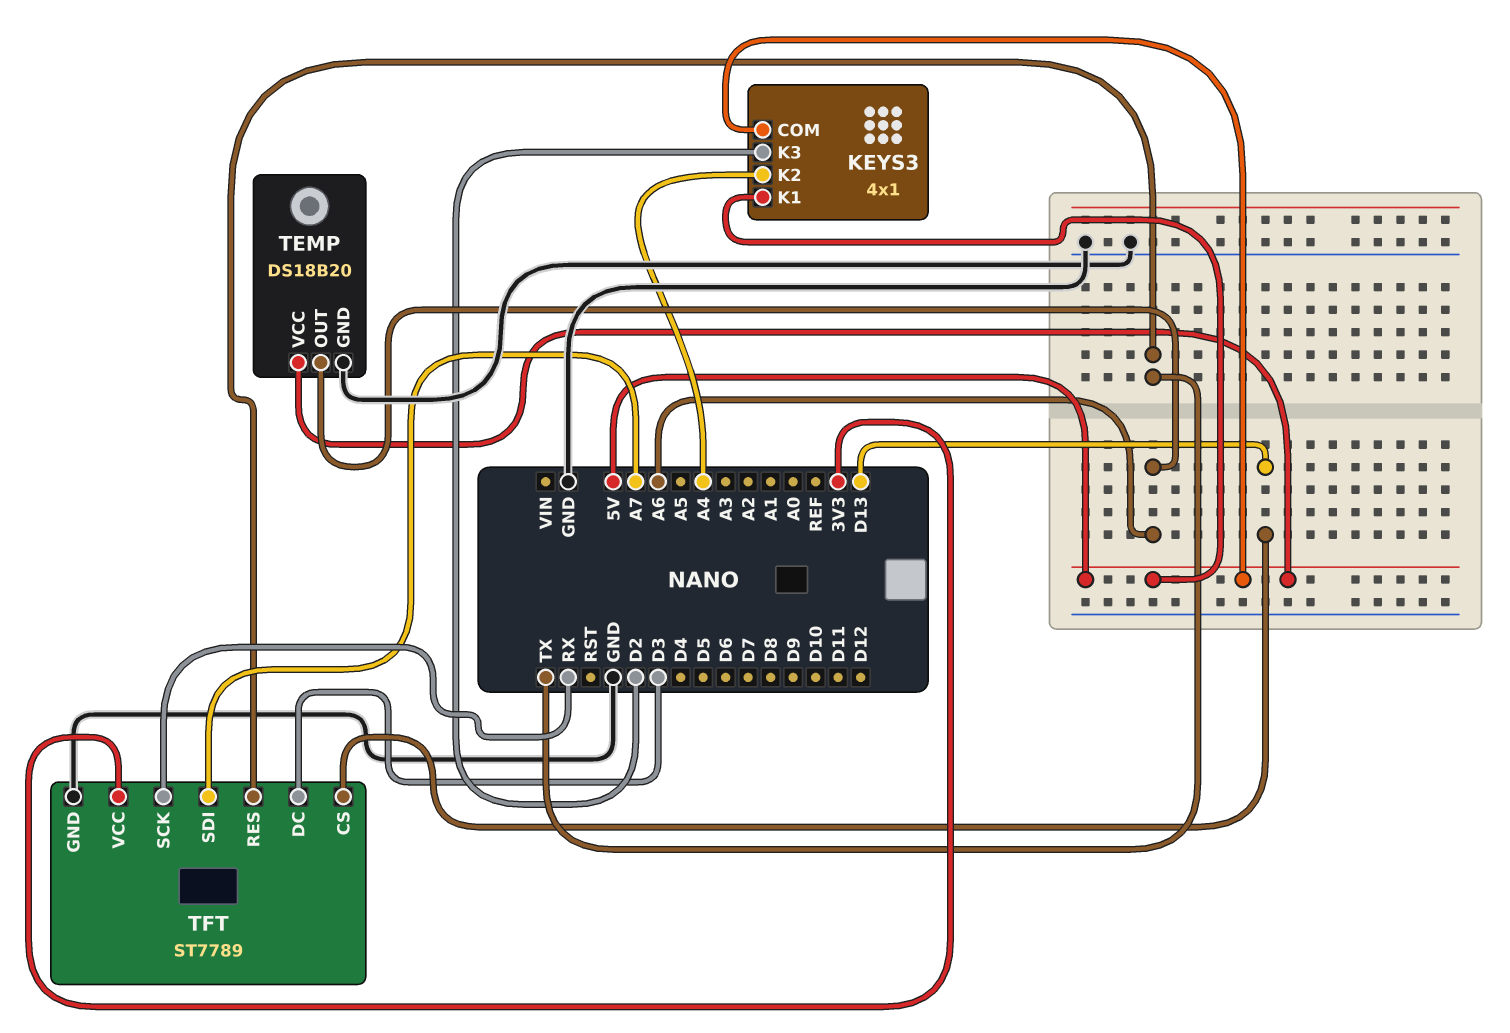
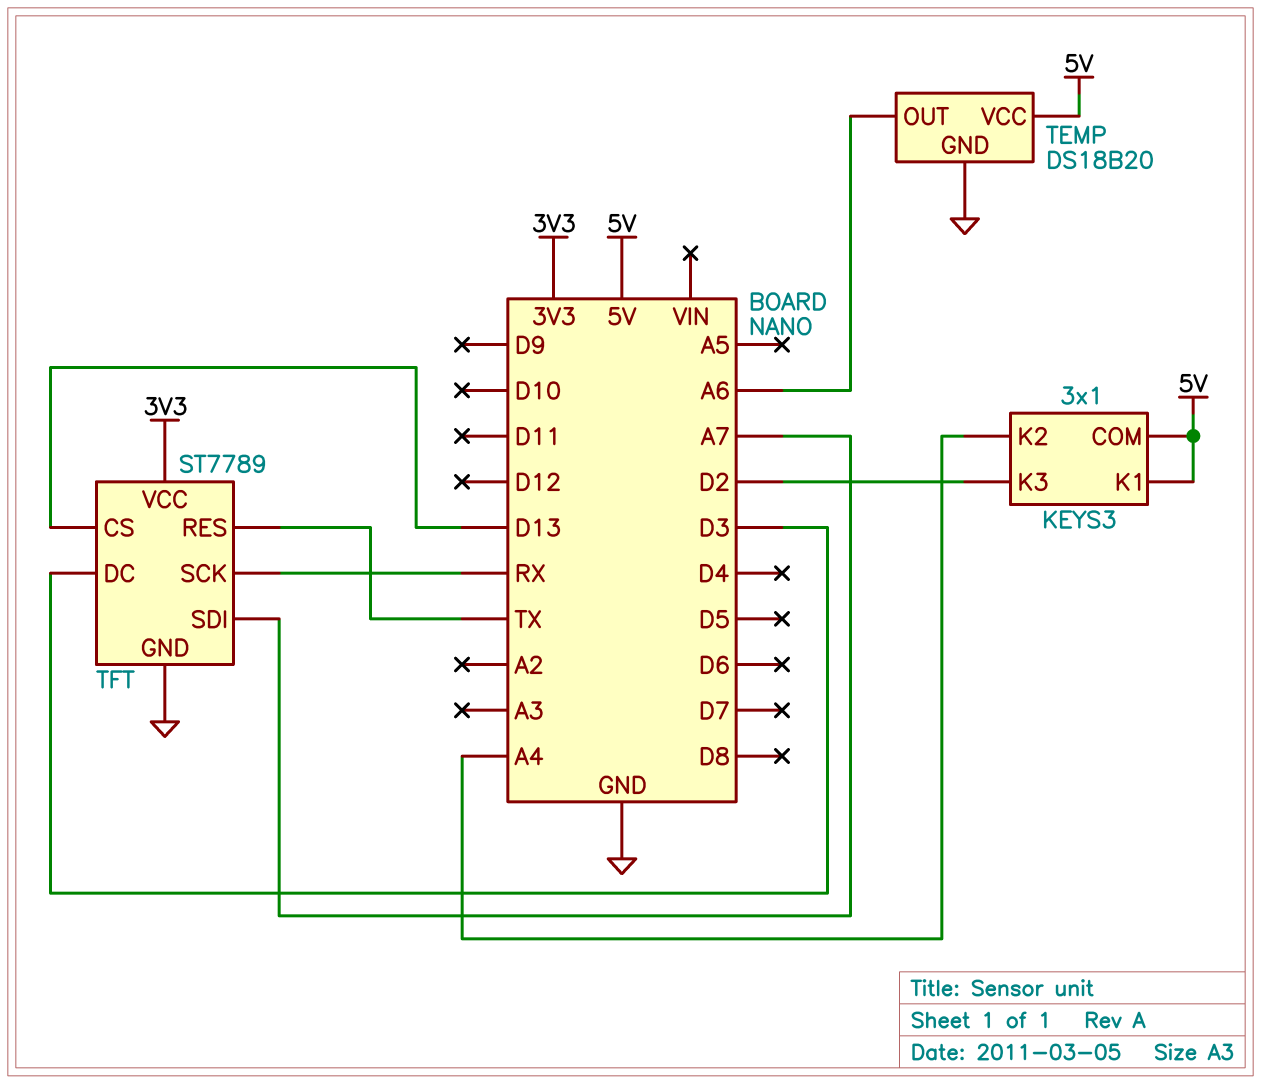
KEYS3: 4x1 -> 3x1

